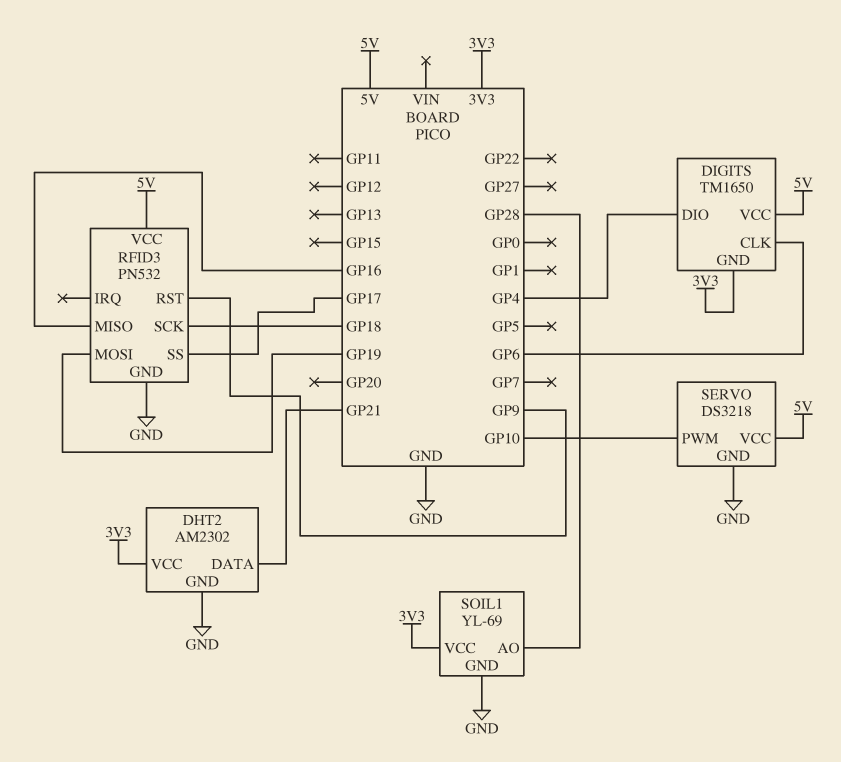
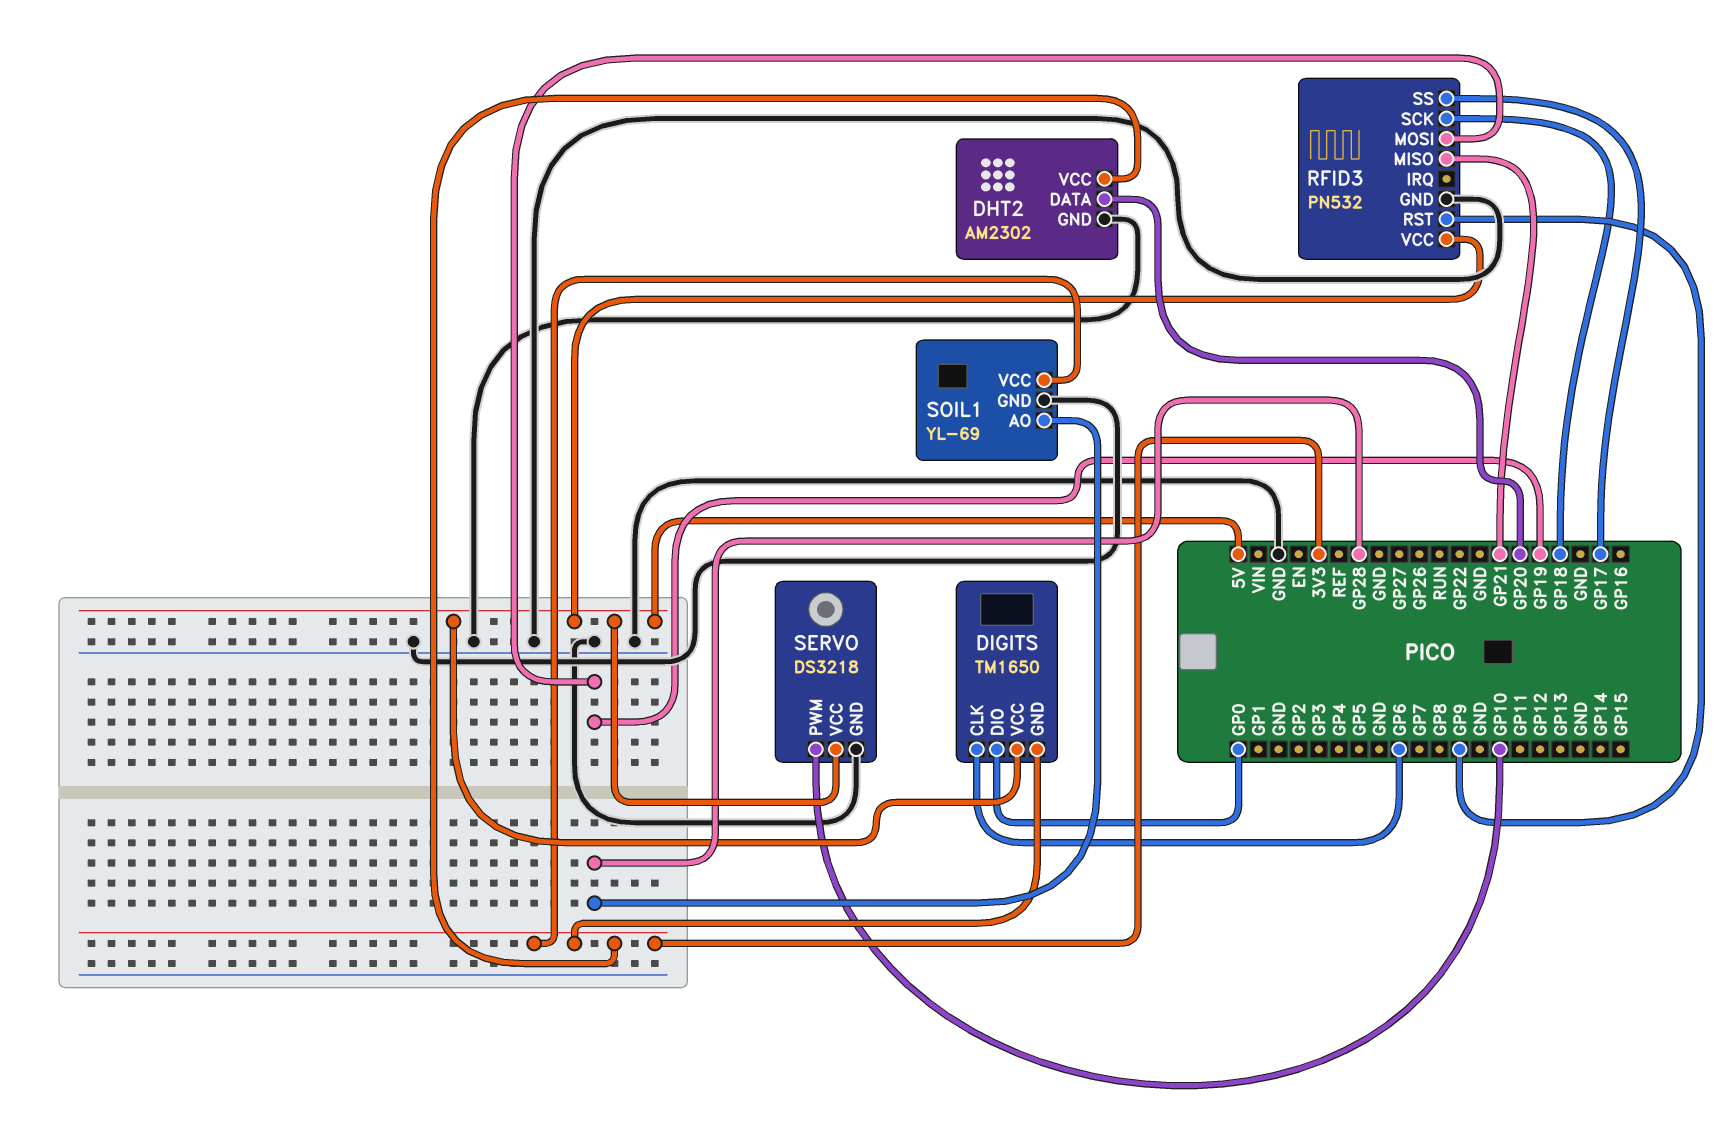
DHT2 pin DATA: GP21 -> GP20
DIGITS pin DIO: GP4 -> GP0
RFID3 pin MISO: GP16 -> GP21

